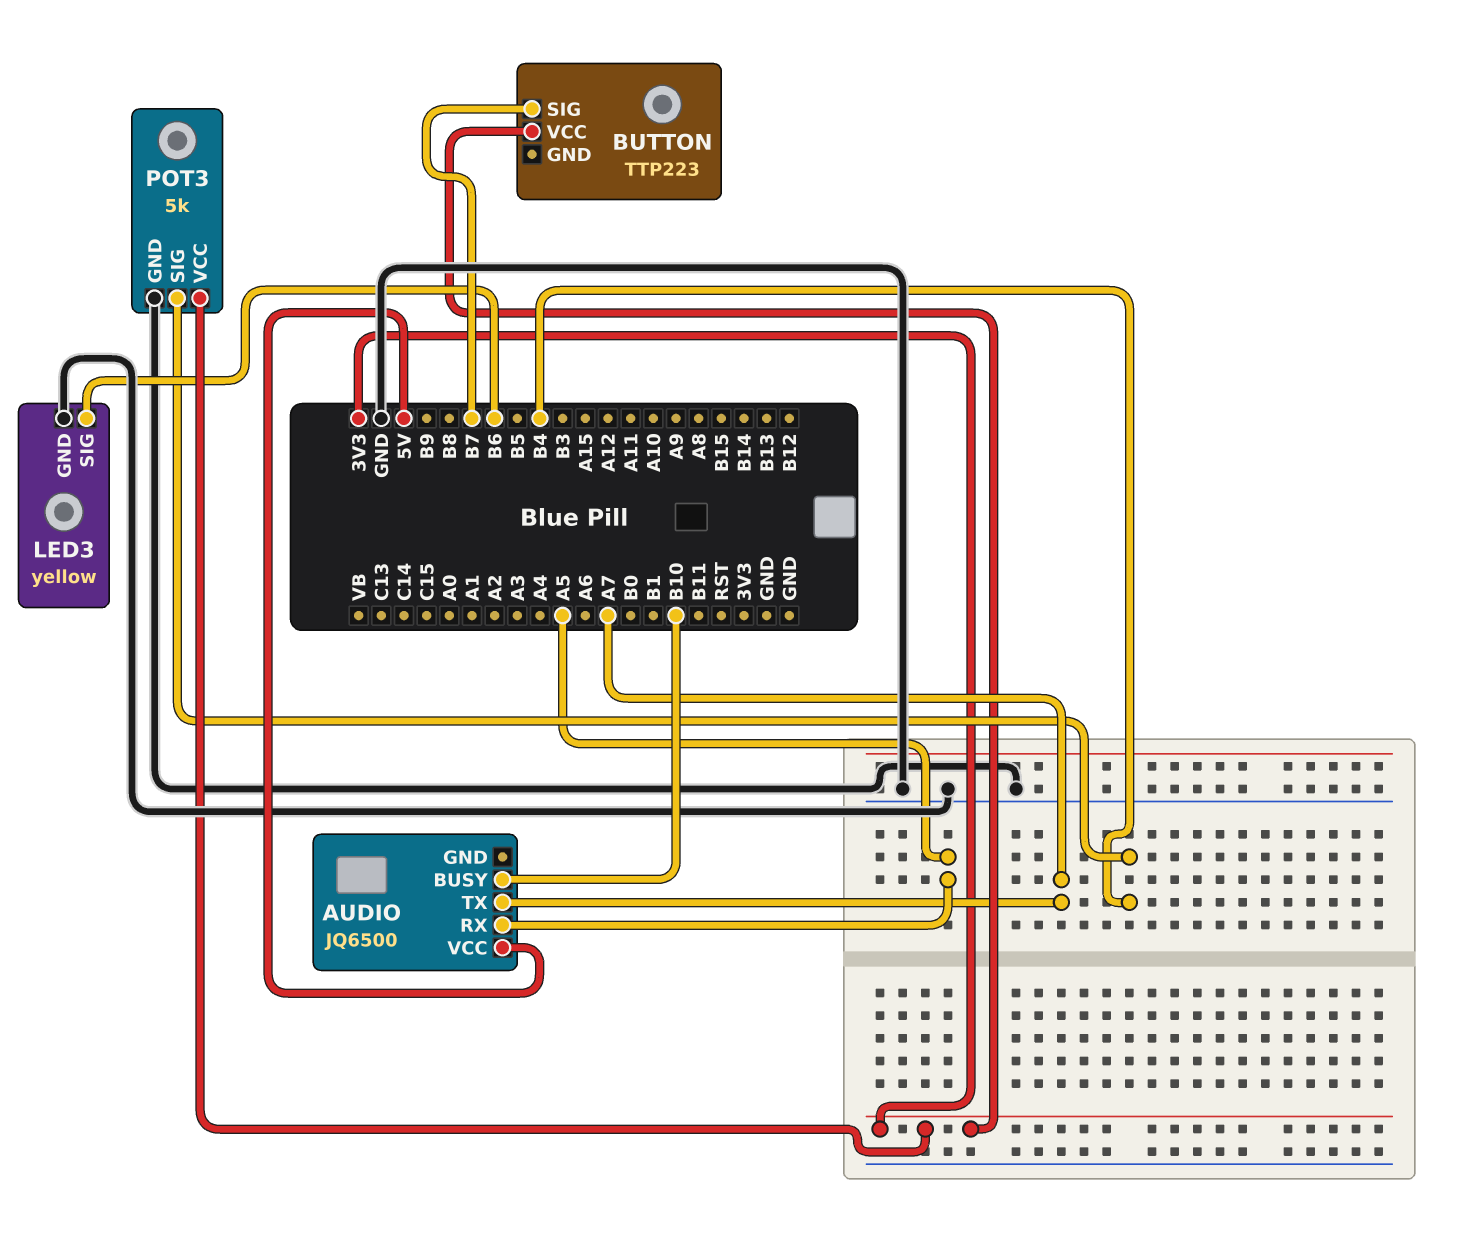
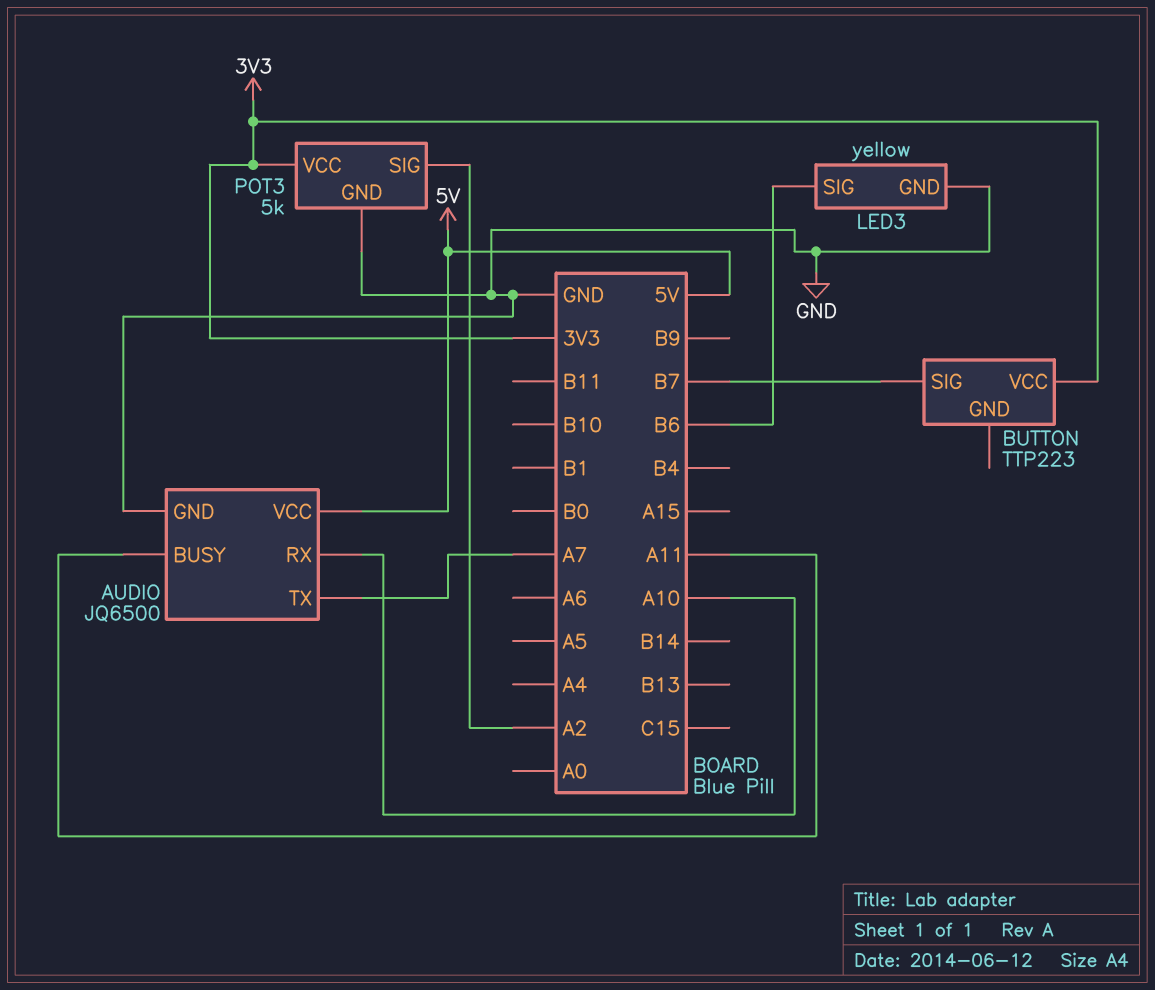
AUDIO pin BUSY: B10 -> A11
AUDIO pin GND: none -> GND
AUDIO pin RX: A5 -> A10
POT3 pin SIG: B4 -> A2

